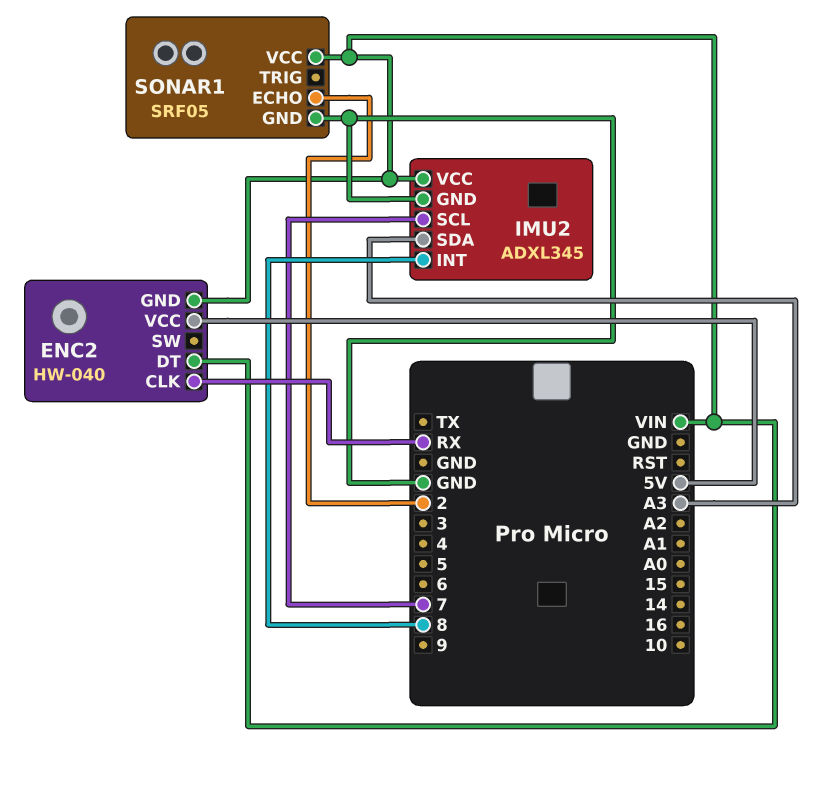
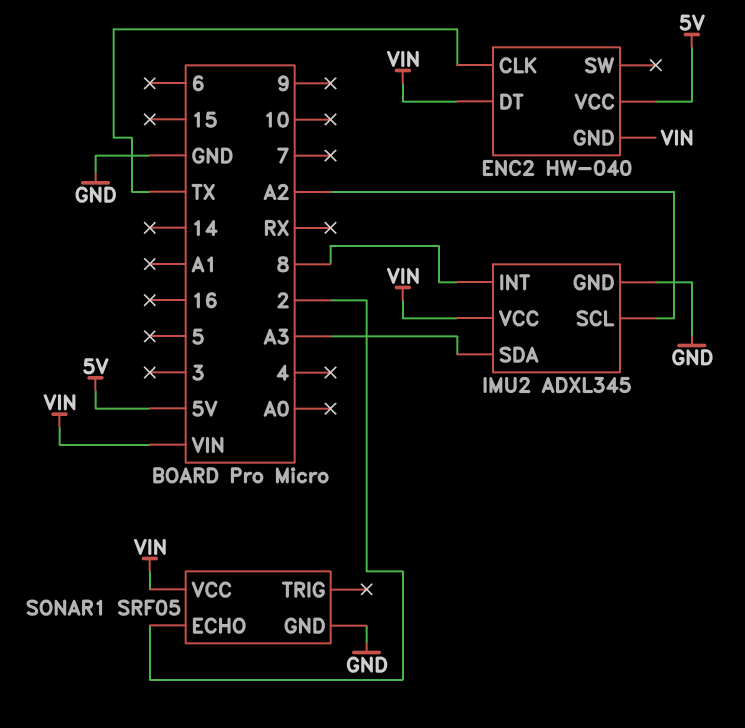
ENC2 pin CLK: RX -> TX
IMU2 pin SCL: 7 -> A2

